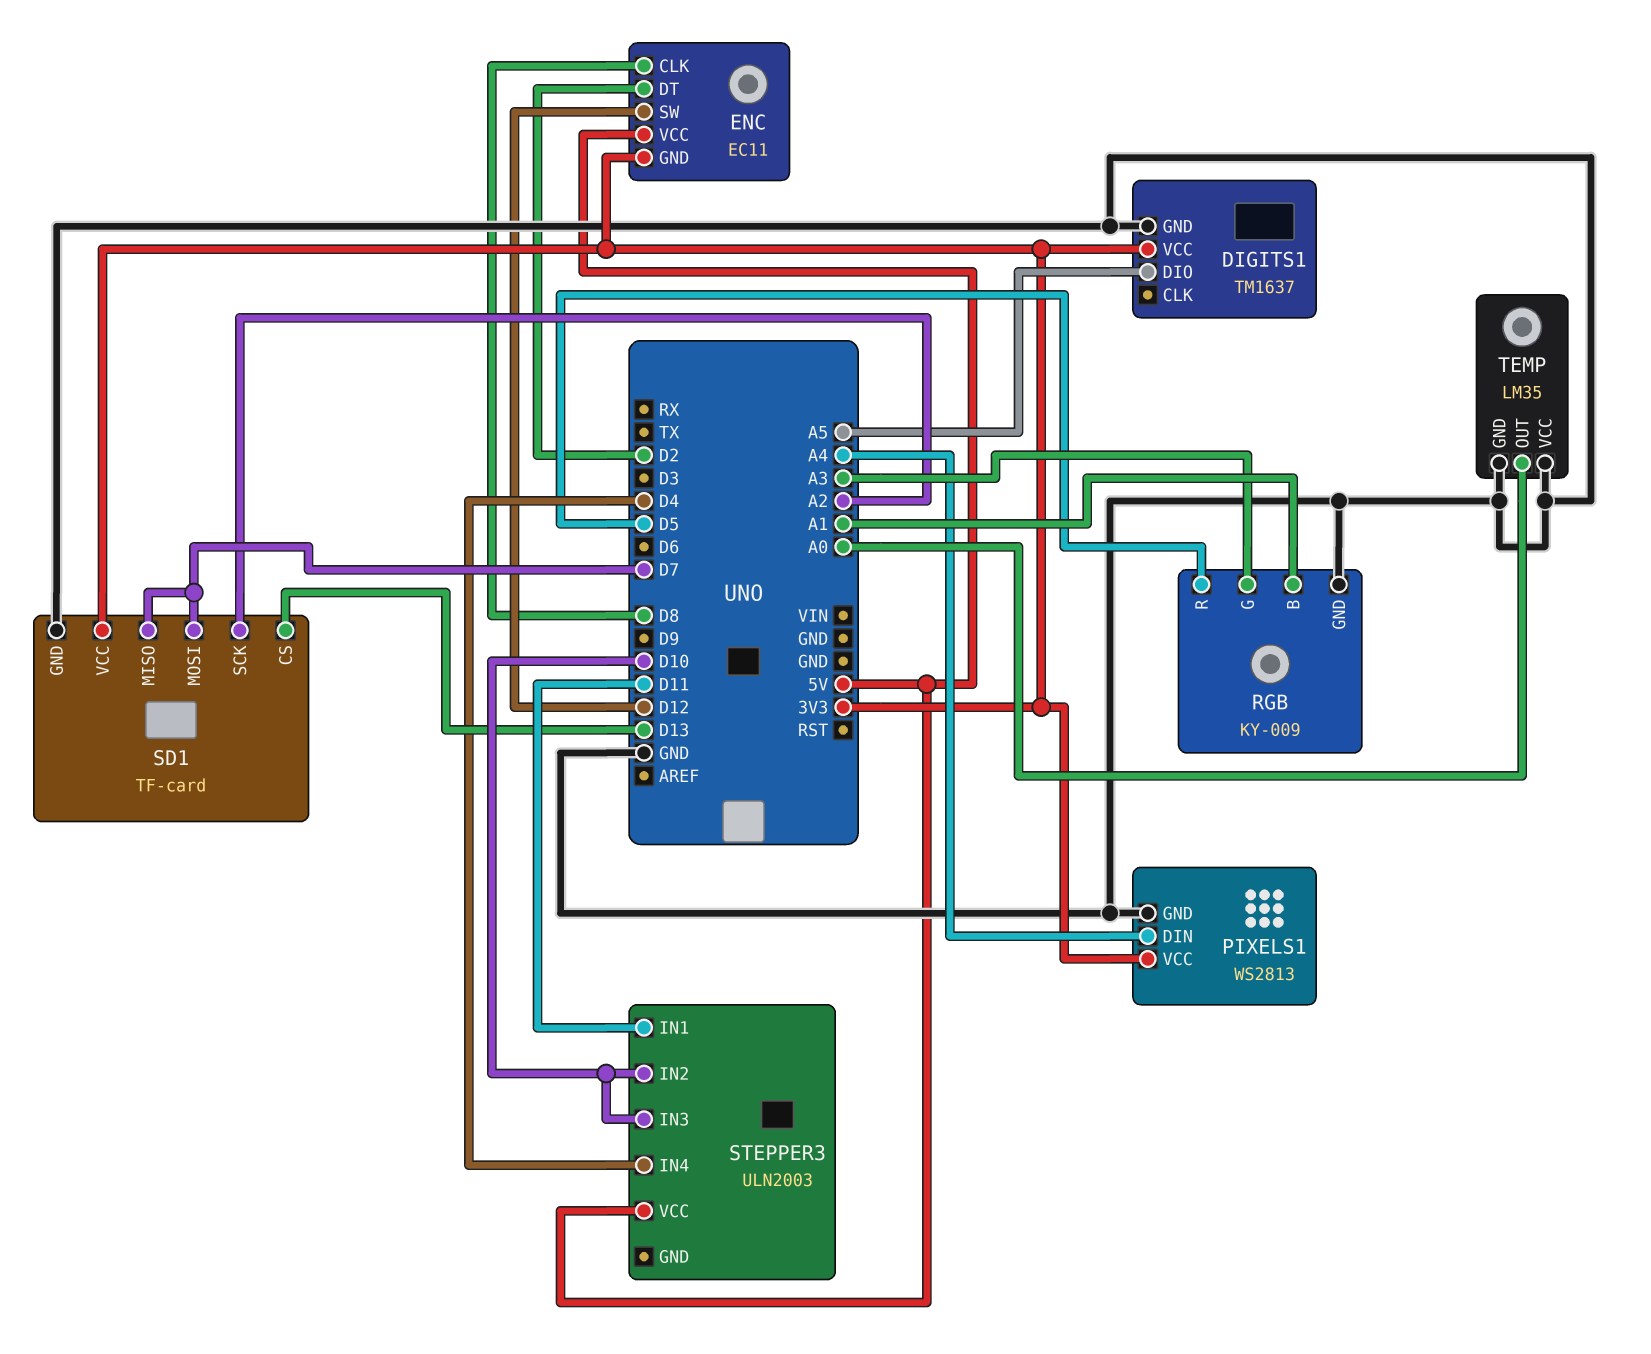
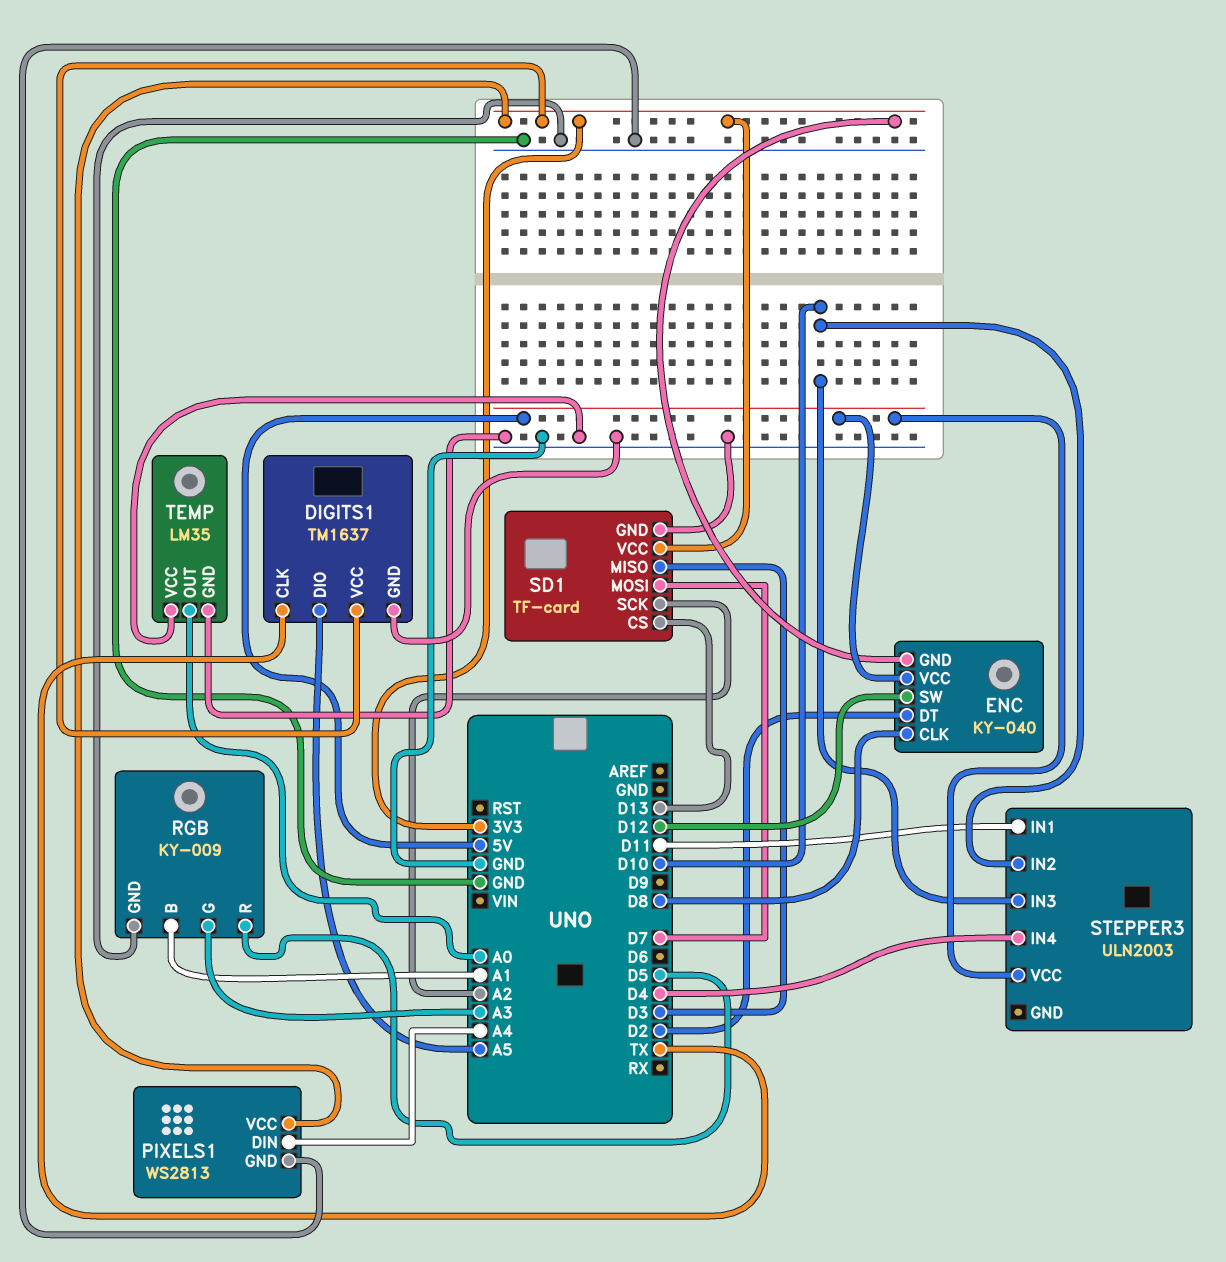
DIGITS1 pin CLK: none -> TX
ENC: EC11 -> KY-040
SD1 pin MISO: D7 -> D3

